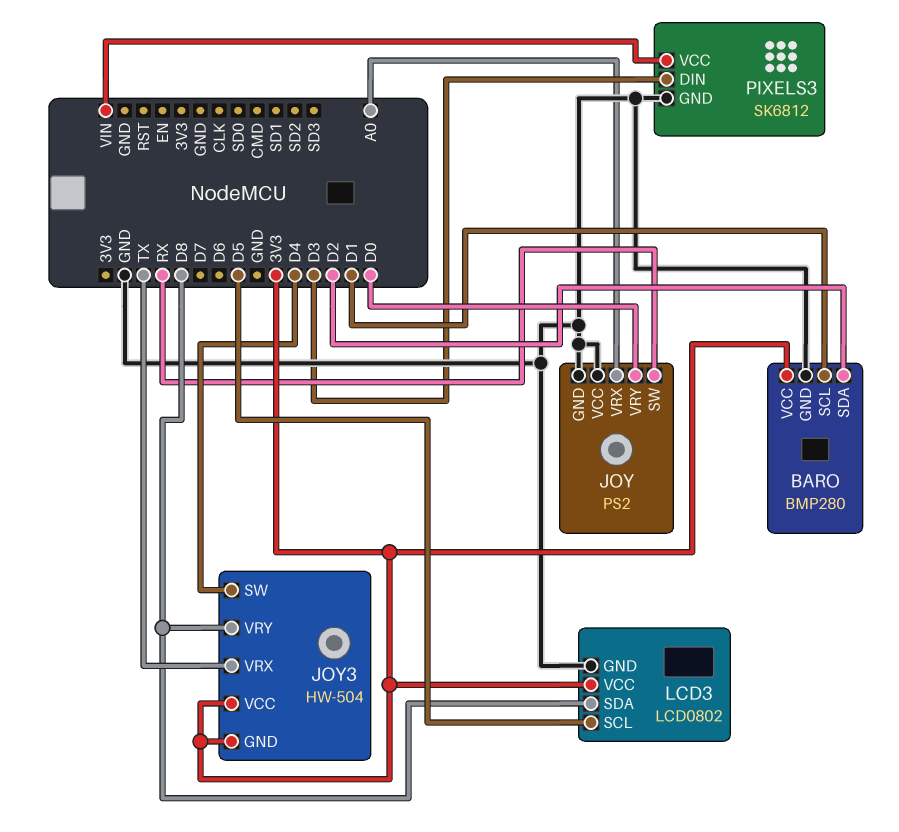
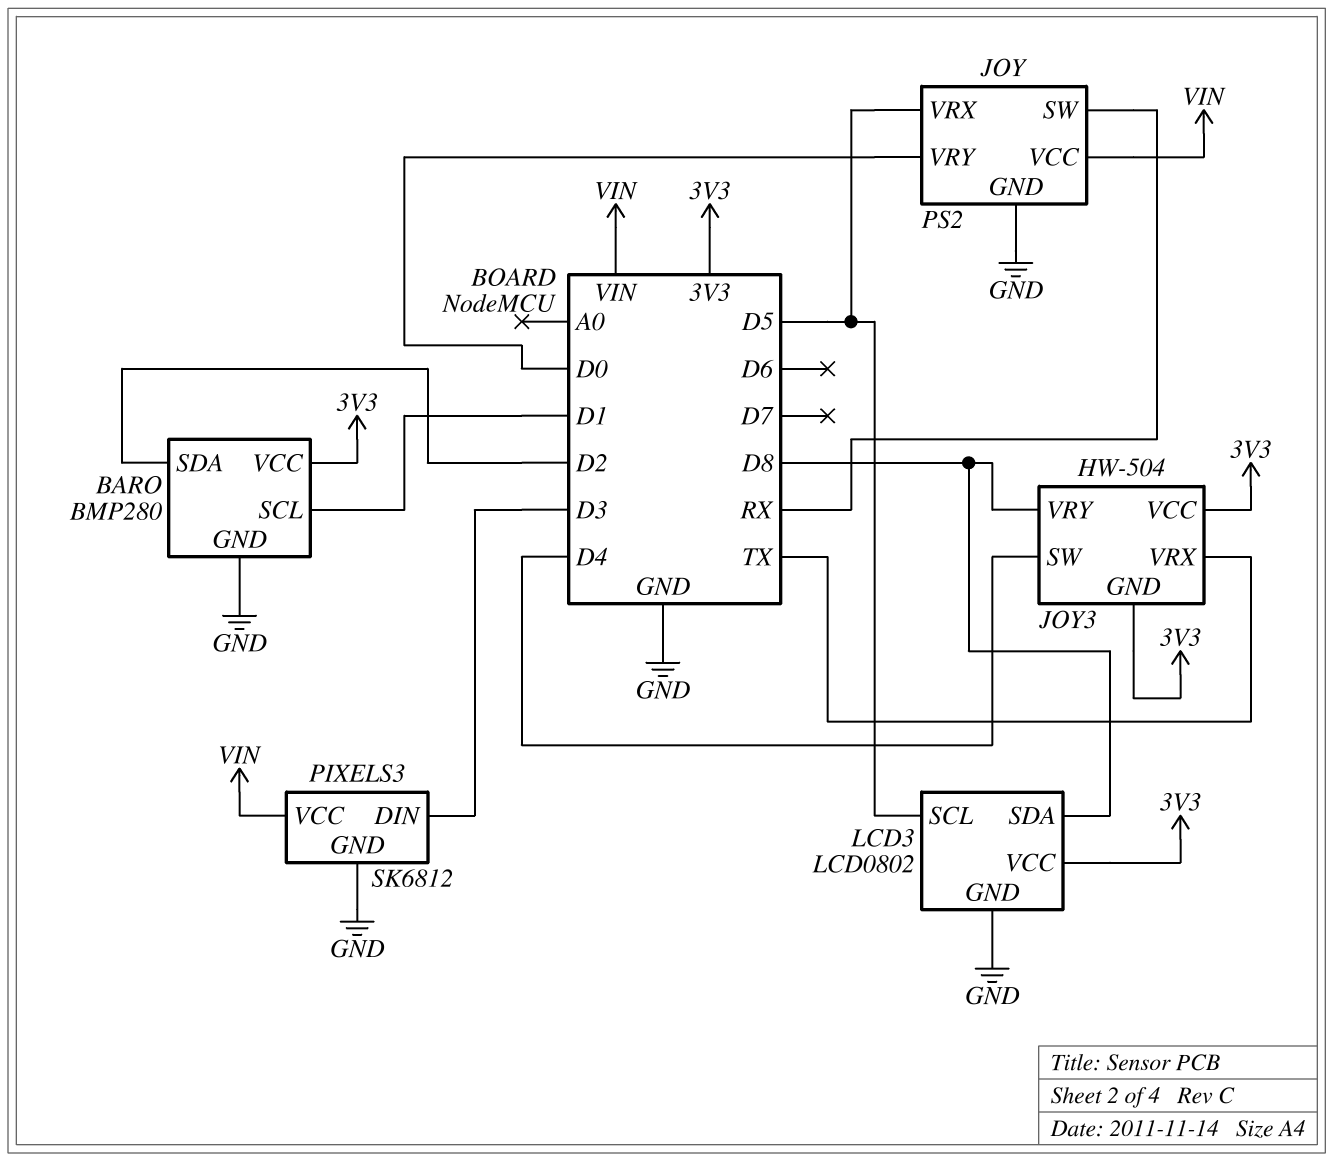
JOY pin VCC: GND -> VIN
JOY pin VRX: A0 -> D5

